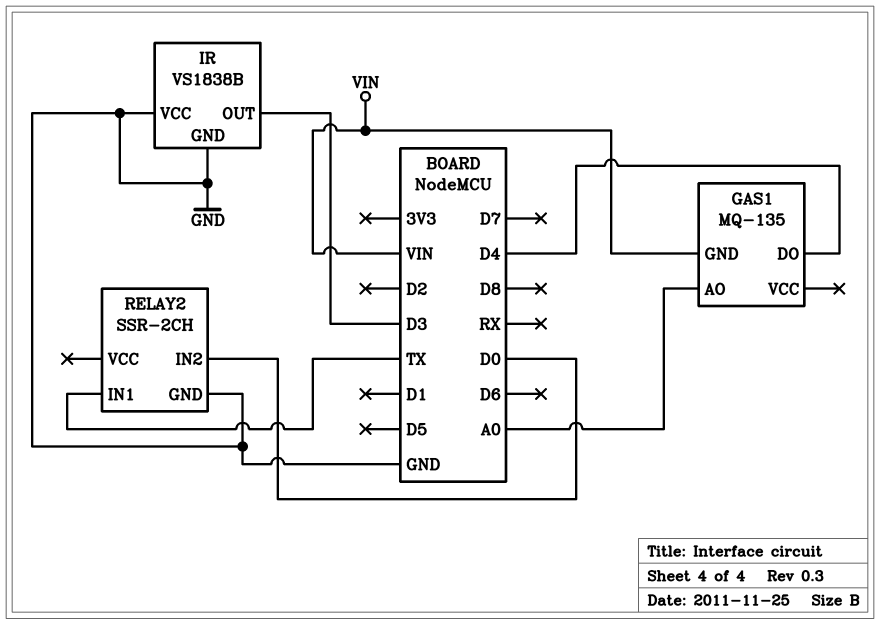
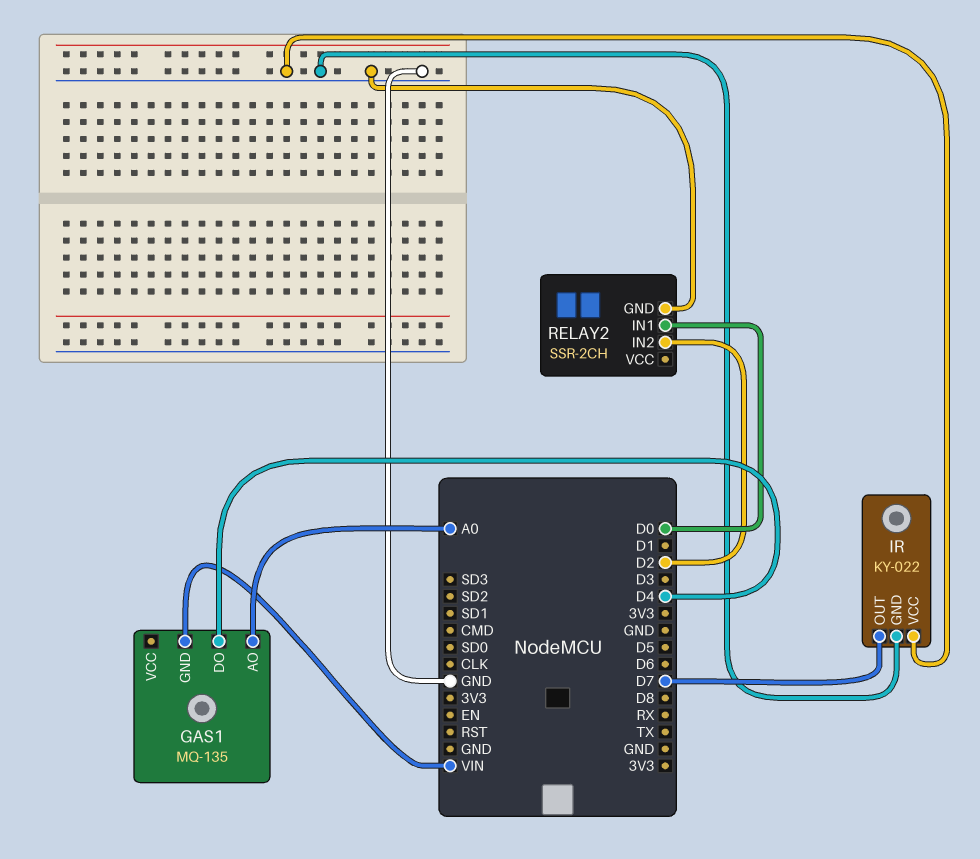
IR: VS1838B -> KY-022
IR pin OUT: D3 -> D7
RELAY2 pin IN1: TX -> D0
RELAY2 pin IN2: D0 -> D2

